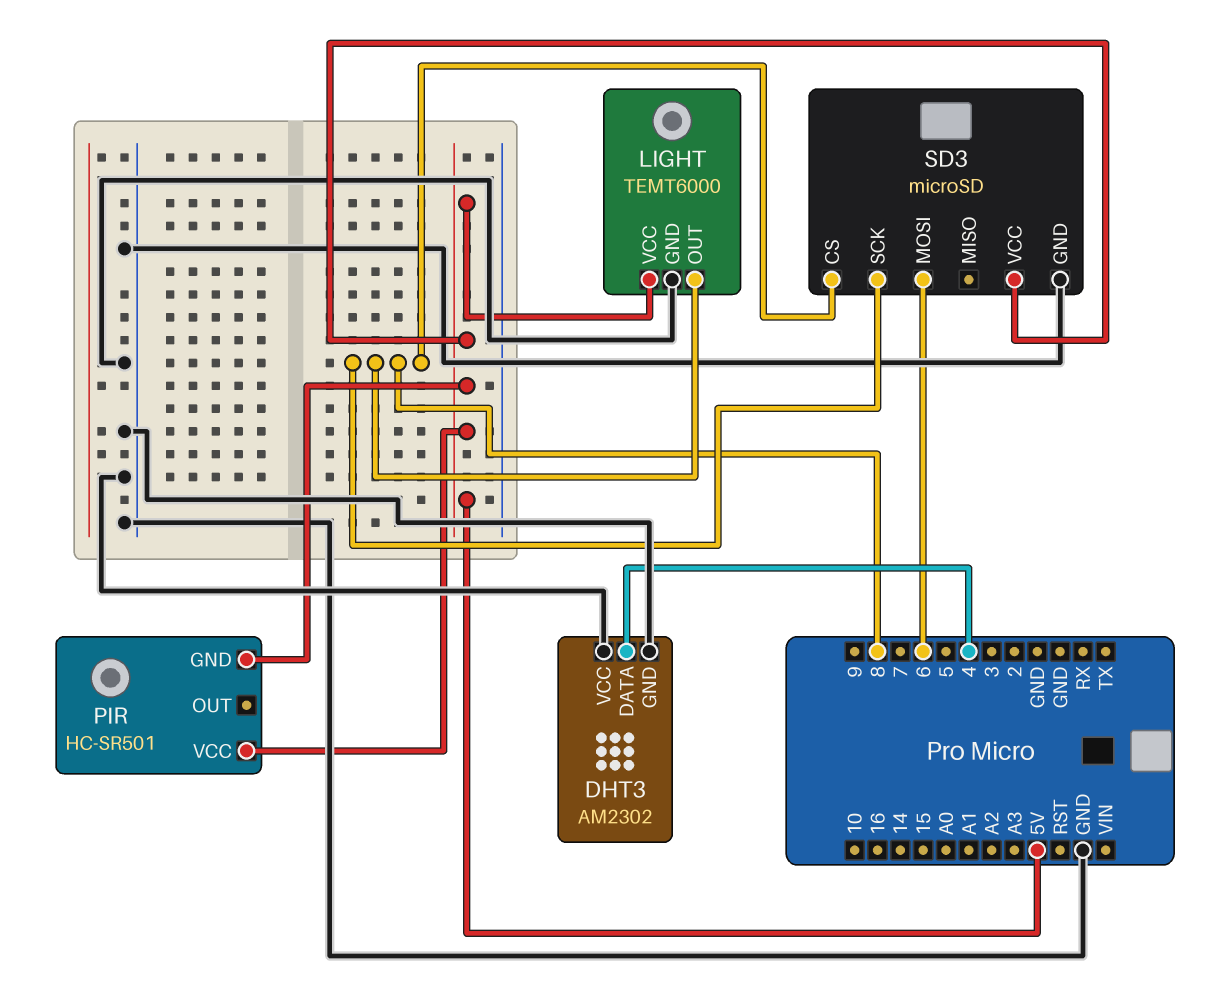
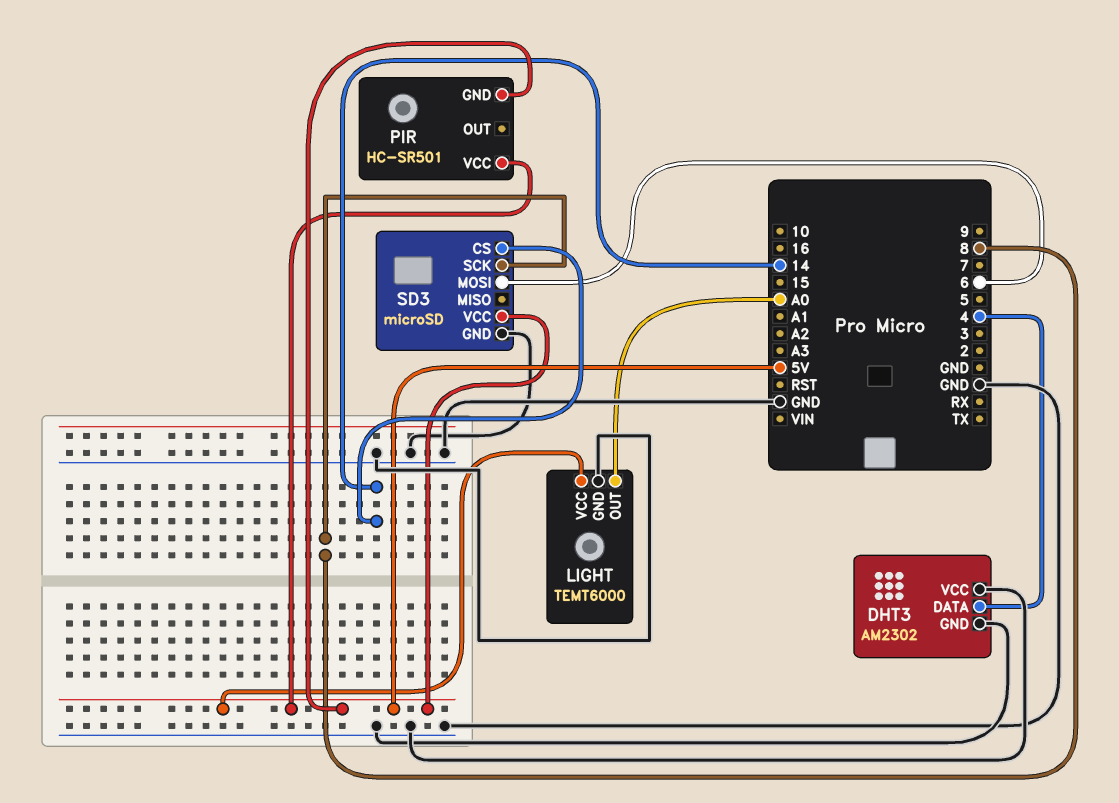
LIGHT pin OUT: 8 -> A0
SD3 pin CS: 8 -> 14

